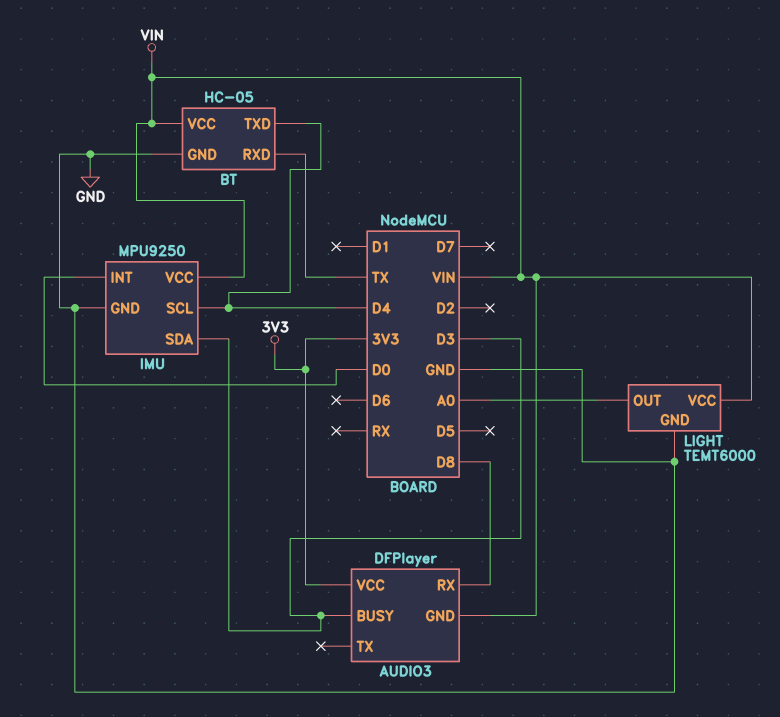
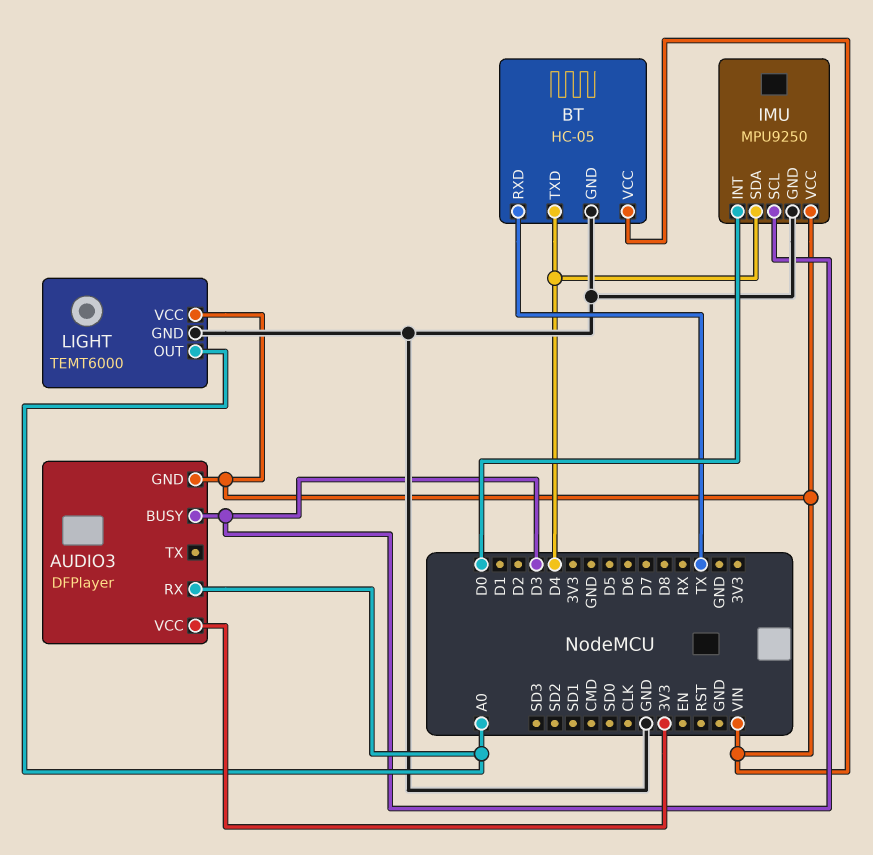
AUDIO3 pin RX: D8 -> A0
IMU pin SCL: D4 -> D3
IMU pin SDA: D3 -> D4

